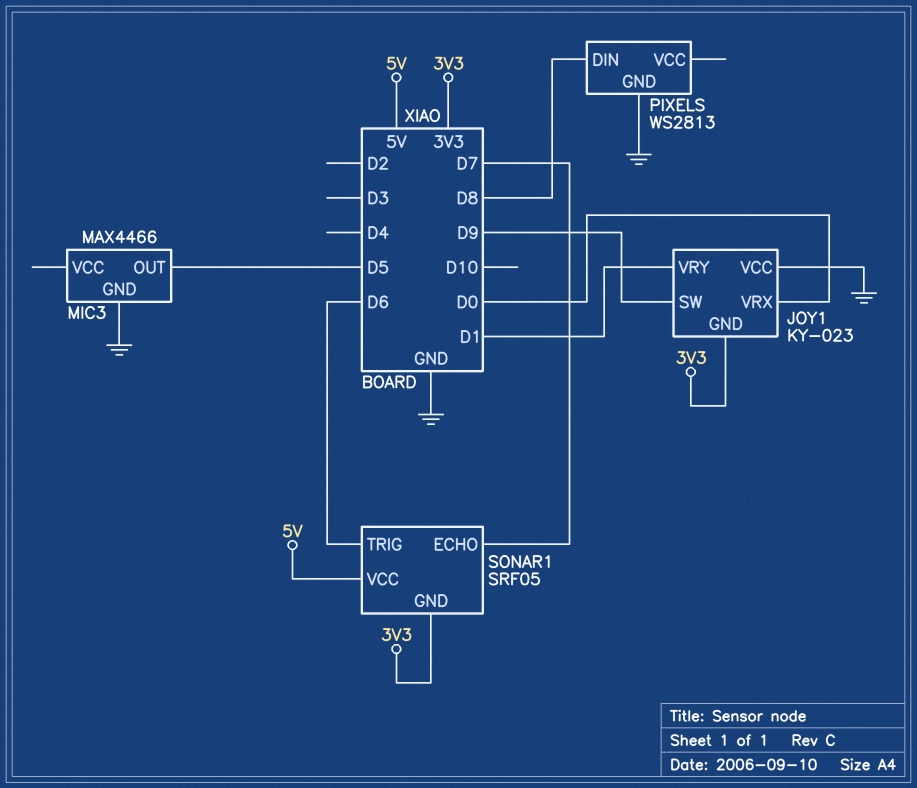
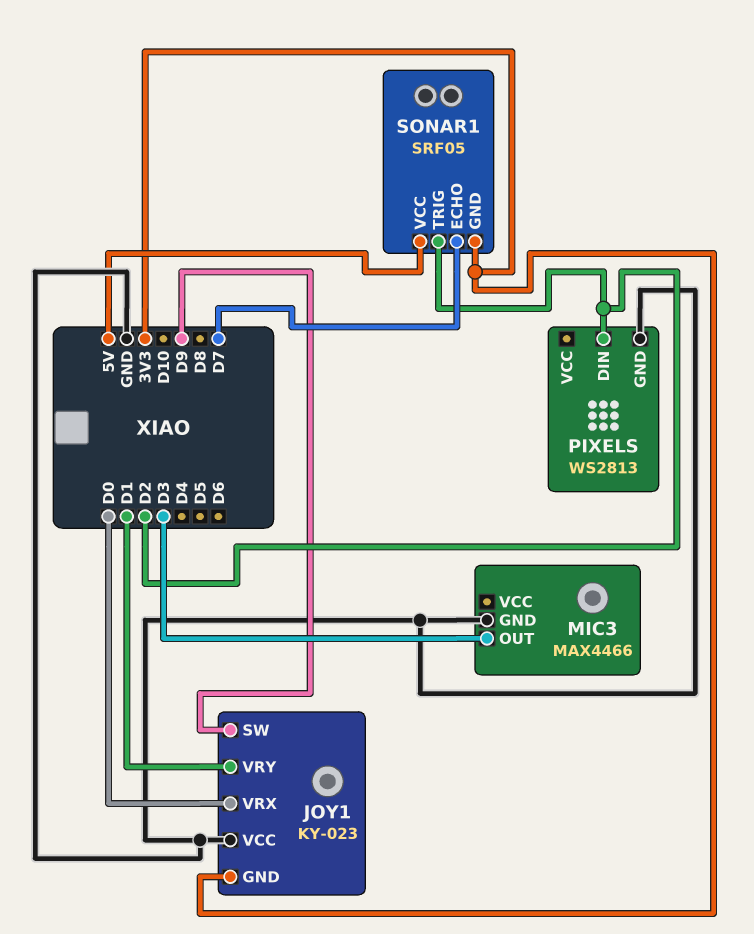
MIC3 pin OUT: D5 -> D3
PIXELS pin DIN: D8 -> D2
SONAR1 pin TRIG: D6 -> D2

